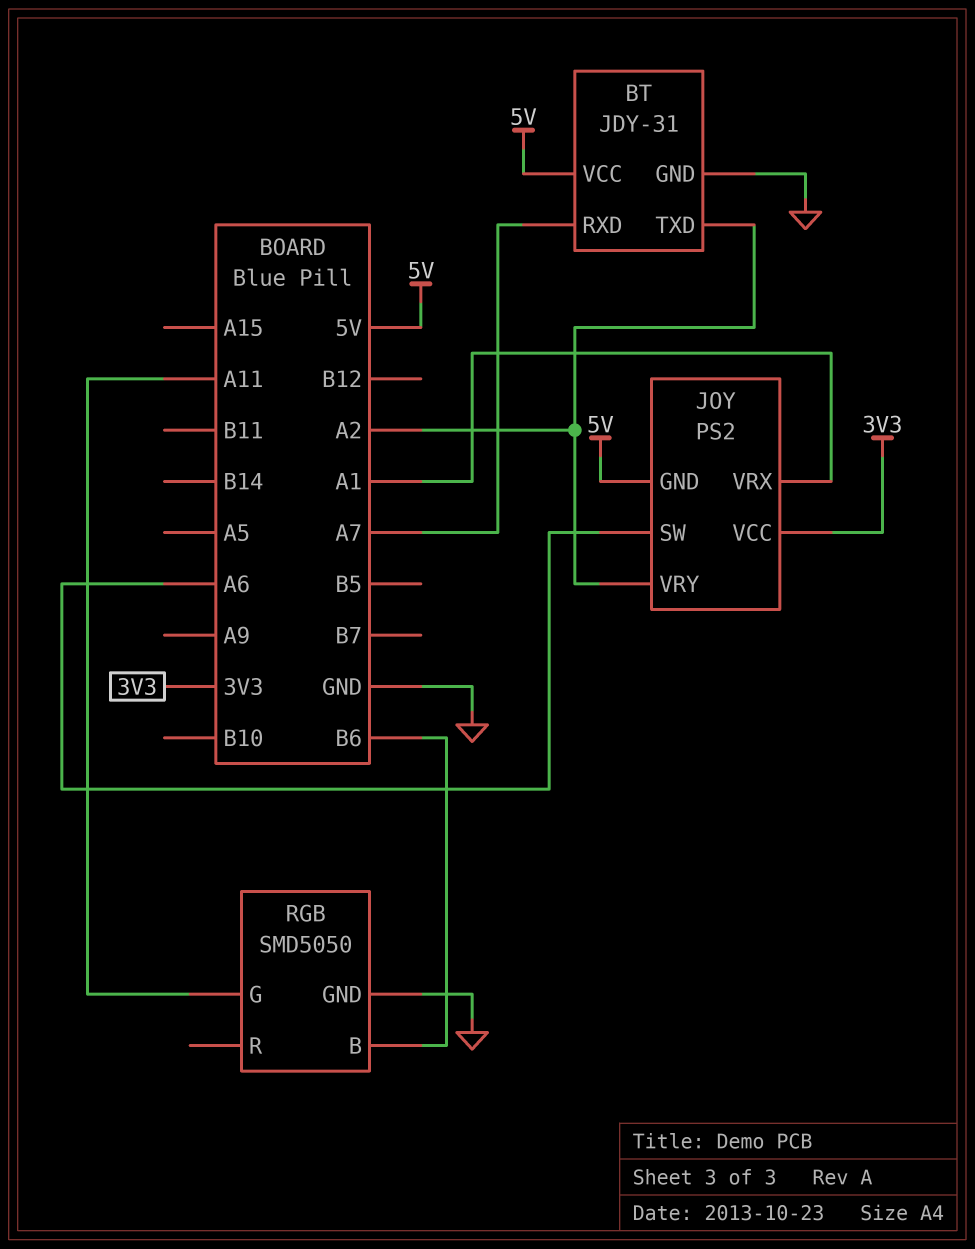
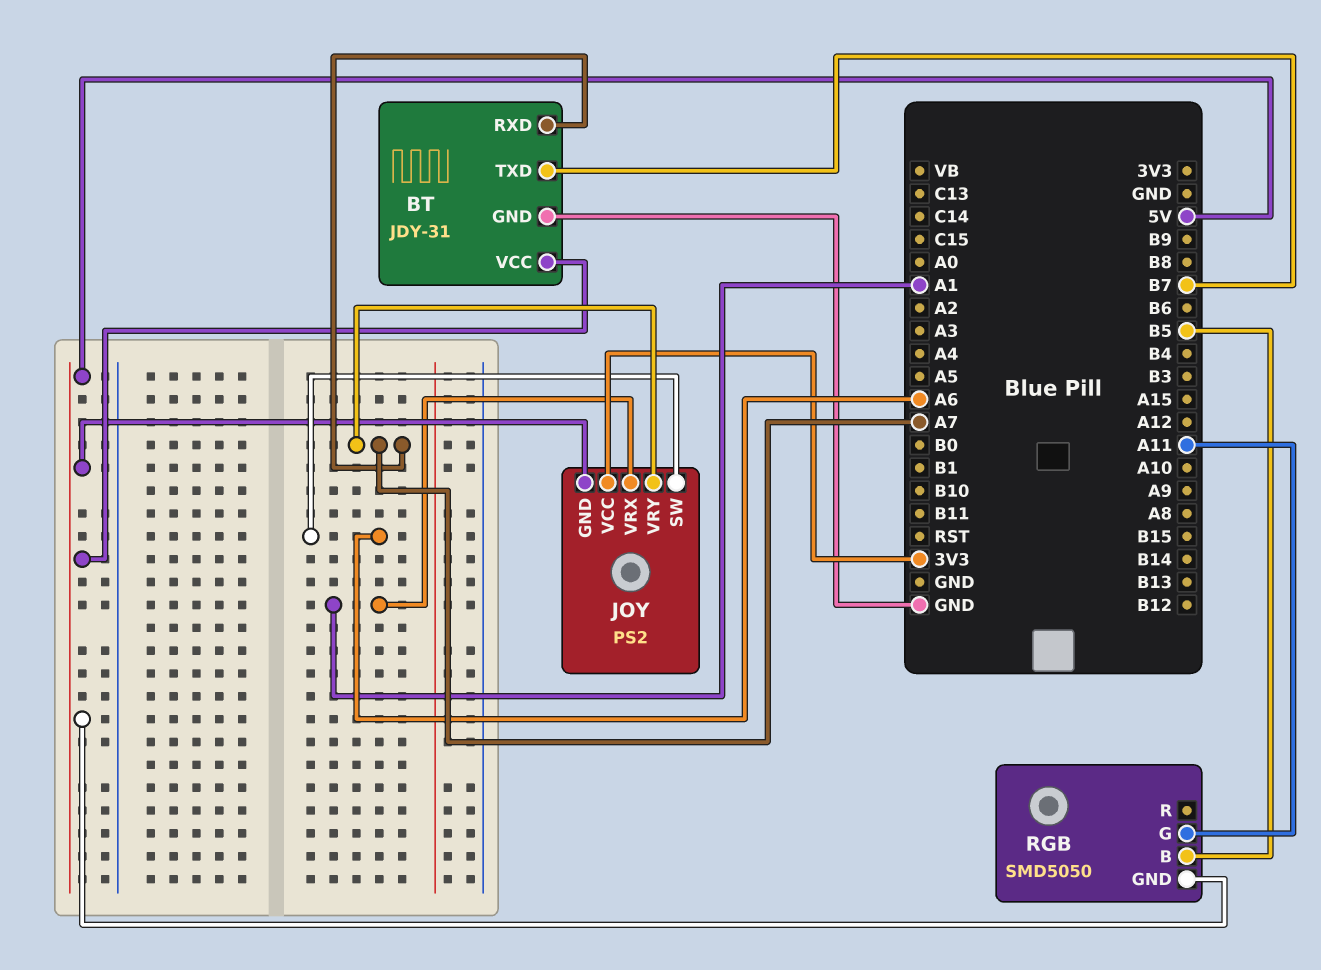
BT pin TXD: A2 -> B7
JOY pin VRY: A2 -> A7
RGB pin B: B6 -> B5
RGB pin GND: GND -> 5V

